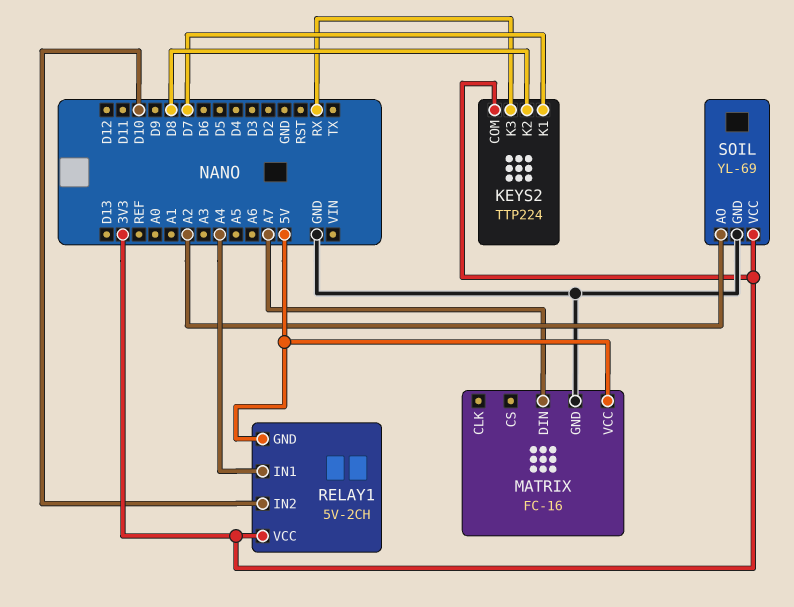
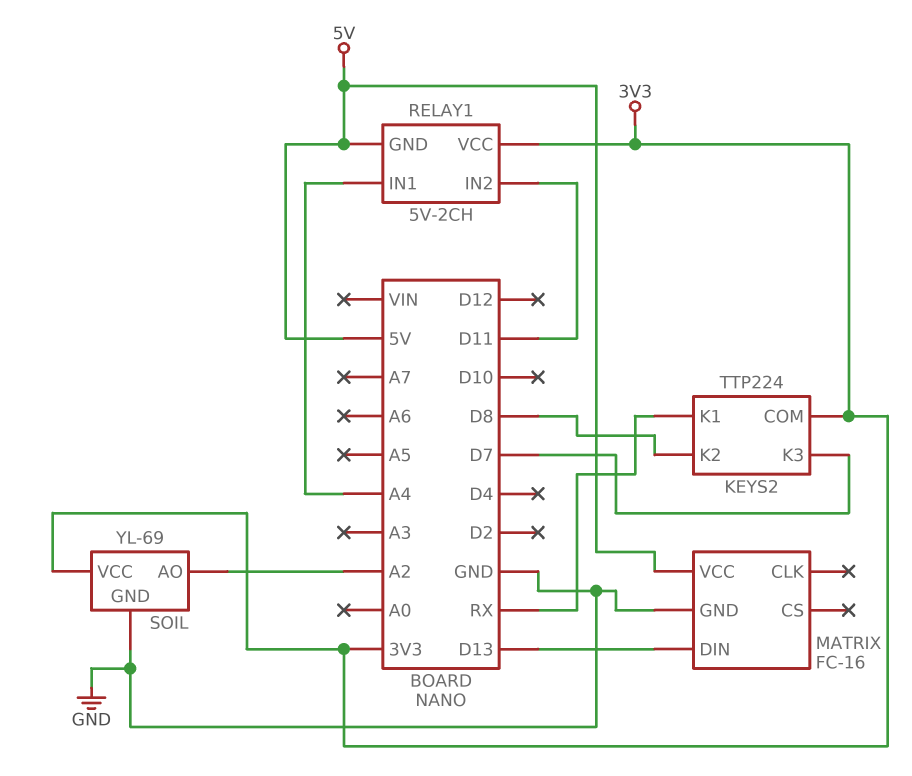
KEYS2 pin K1: D7 -> RX
KEYS2 pin K3: RX -> D7
MATRIX pin DIN: A7 -> D13
RELAY1 pin IN2: D10 -> D11

